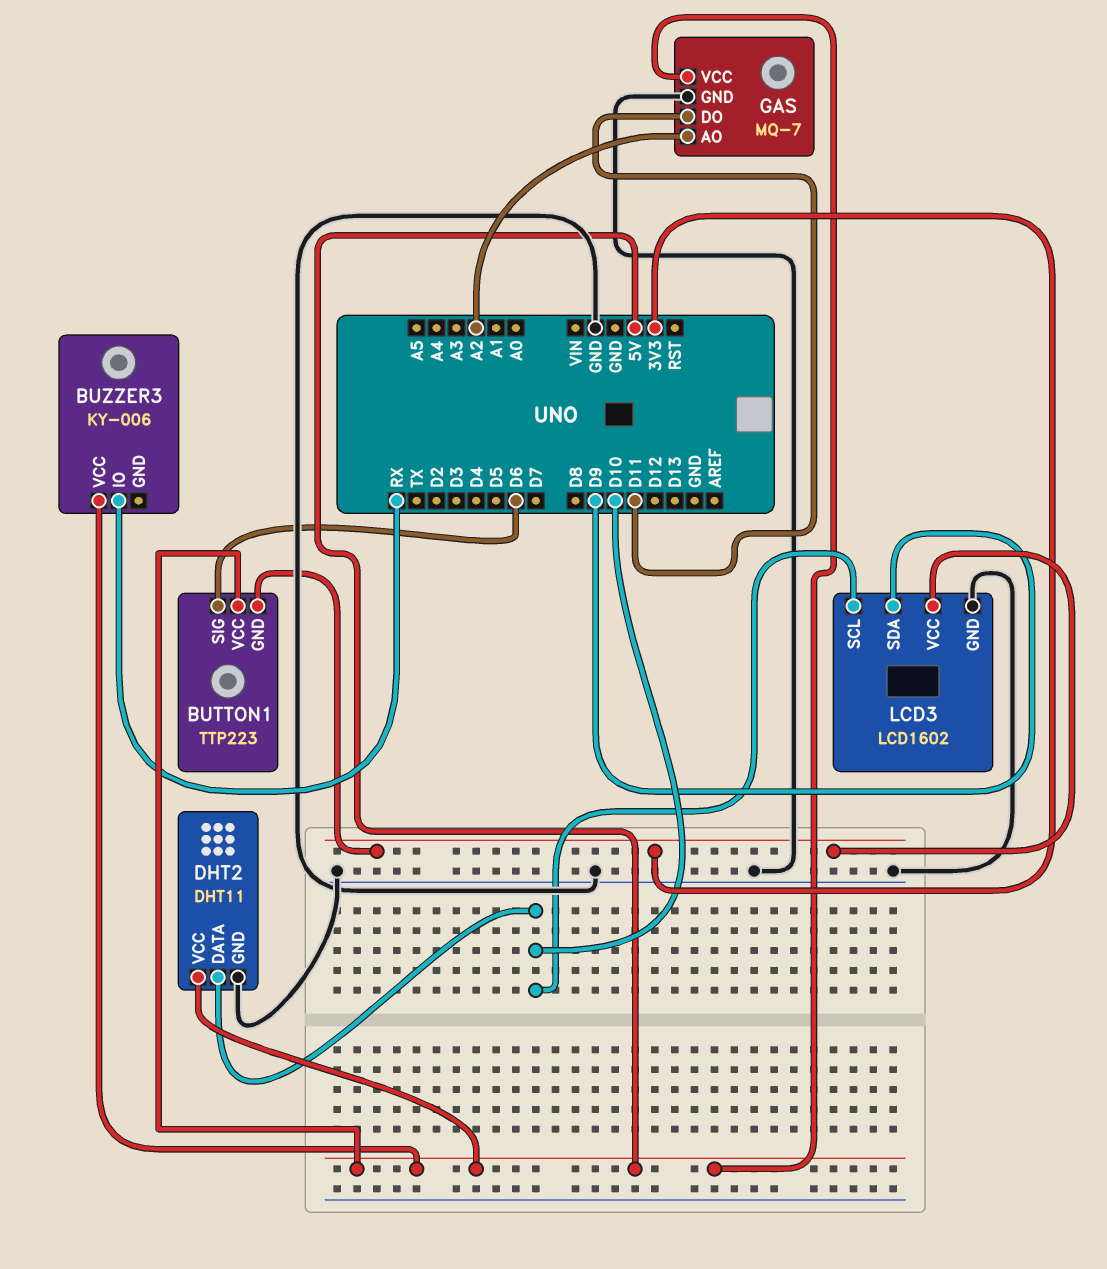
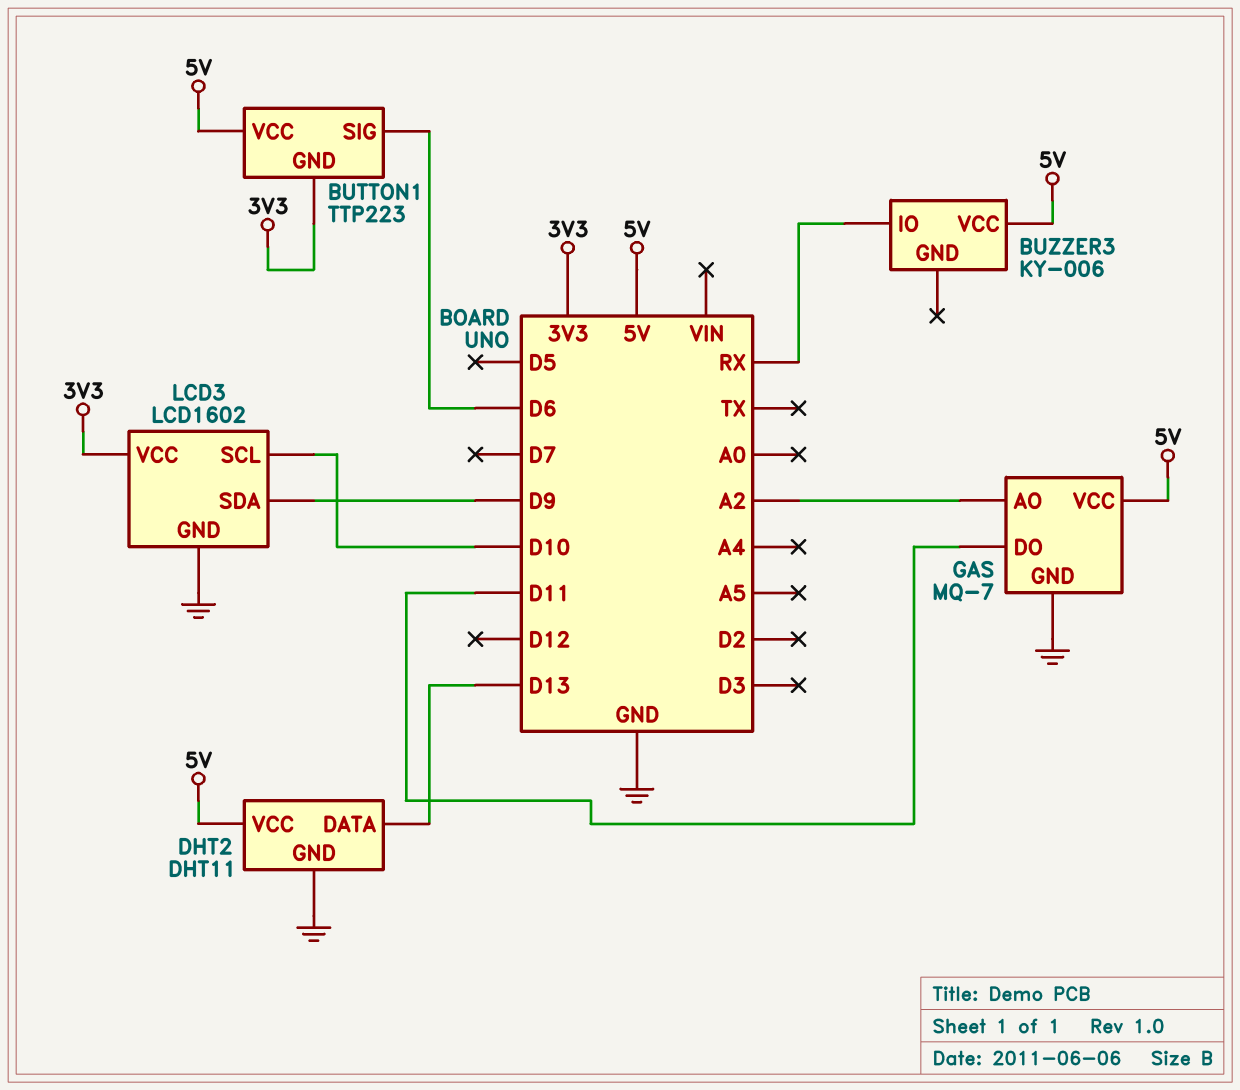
DHT2 pin DATA: D10 -> D13

